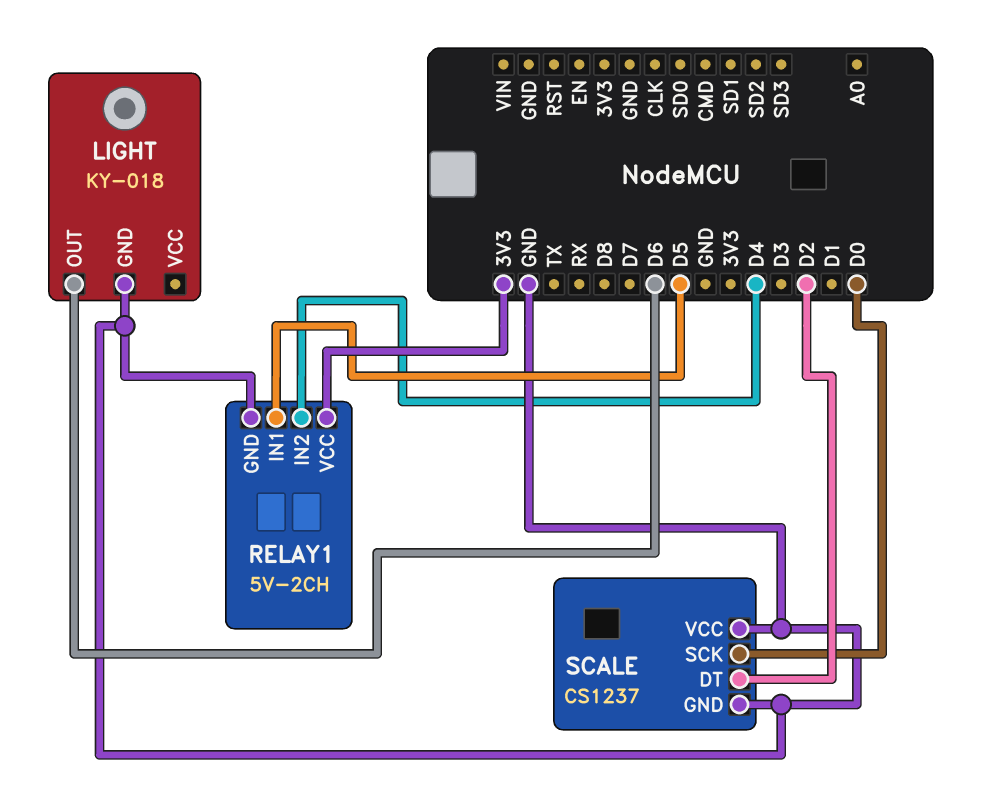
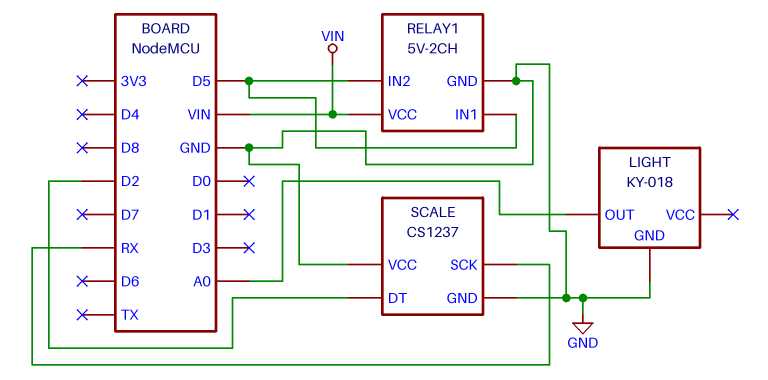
LIGHT pin OUT: D6 -> A0
RELAY1 pin IN2: D4 -> D5
RELAY1 pin VCC: 3V3 -> VIN
SCALE pin SCK: D0 -> RX

